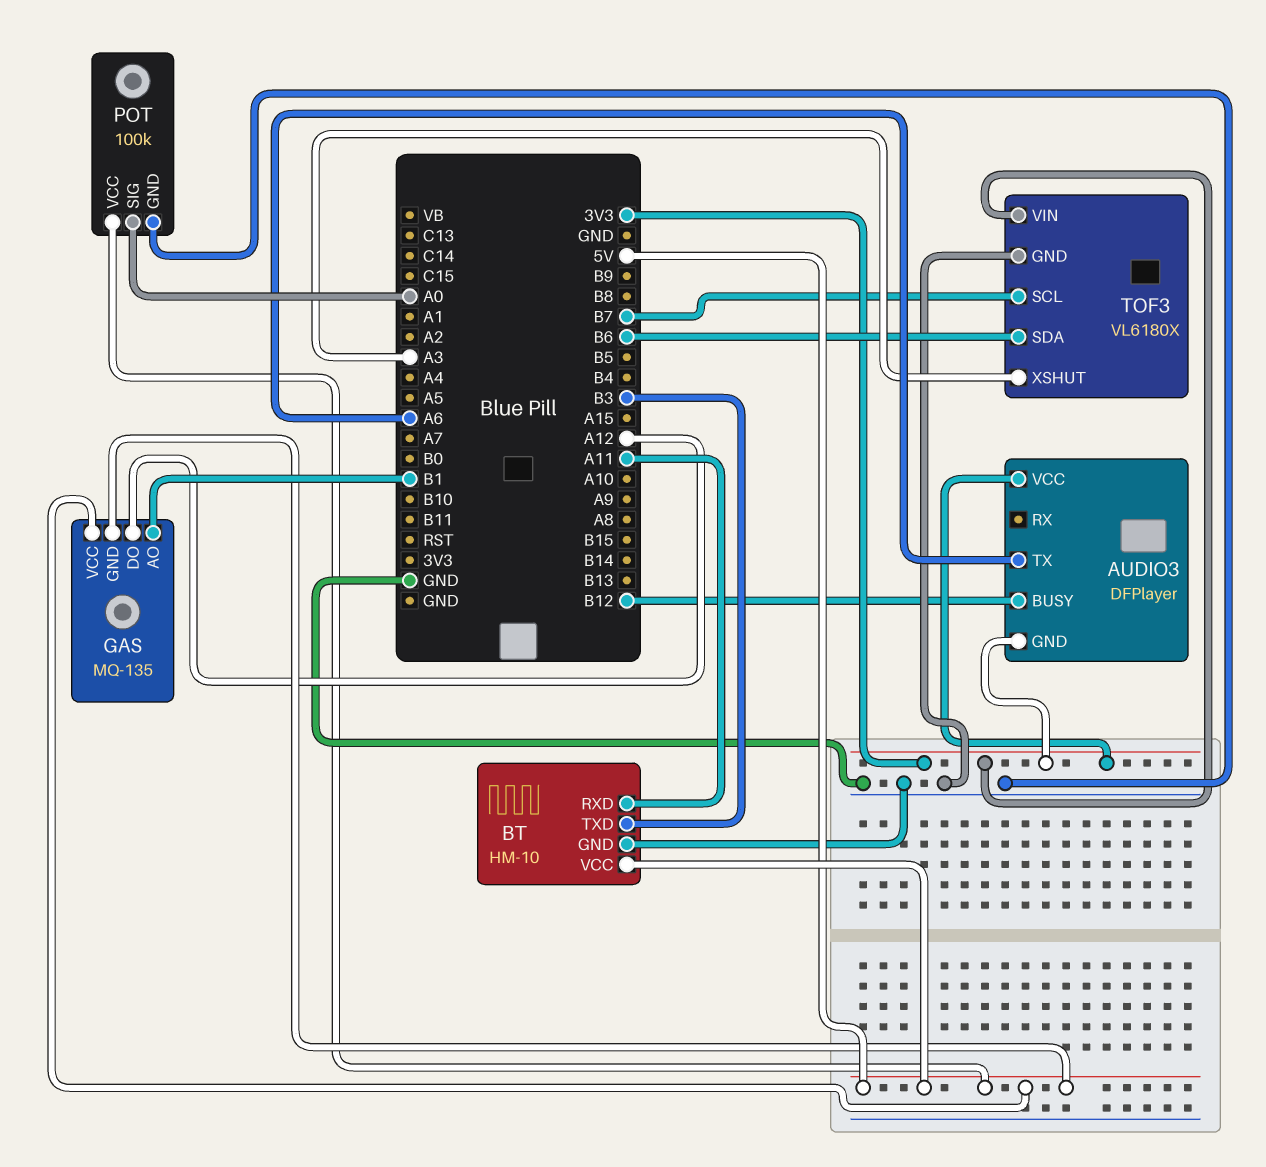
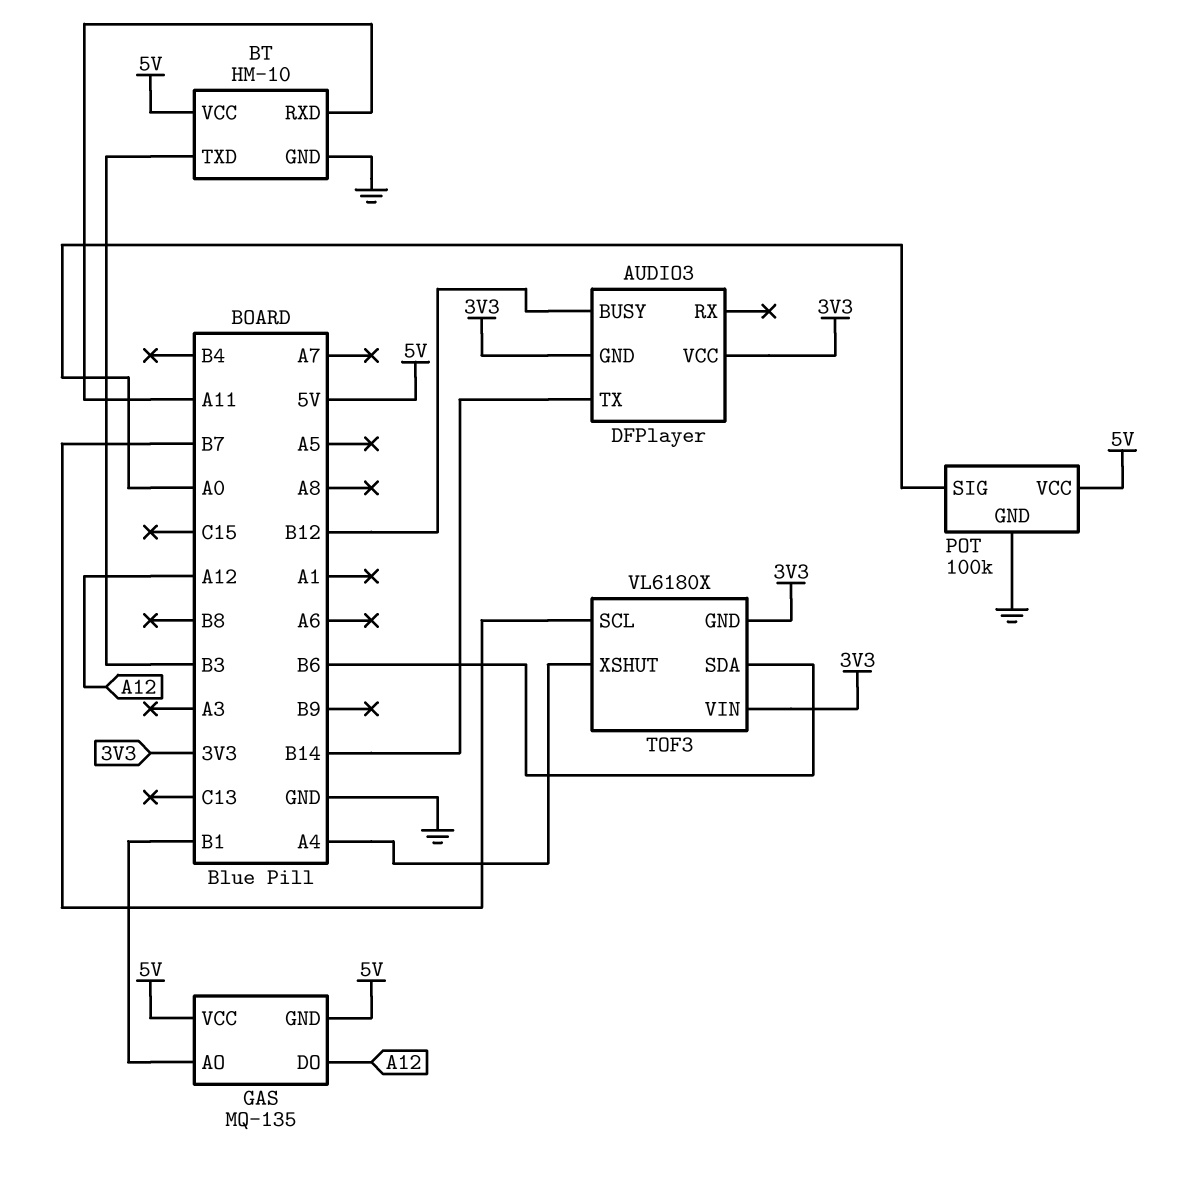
AUDIO3 pin TX: A6 -> B14
TOF3 pin GND: GND -> 3V3
TOF3 pin XSHUT: A3 -> A4

